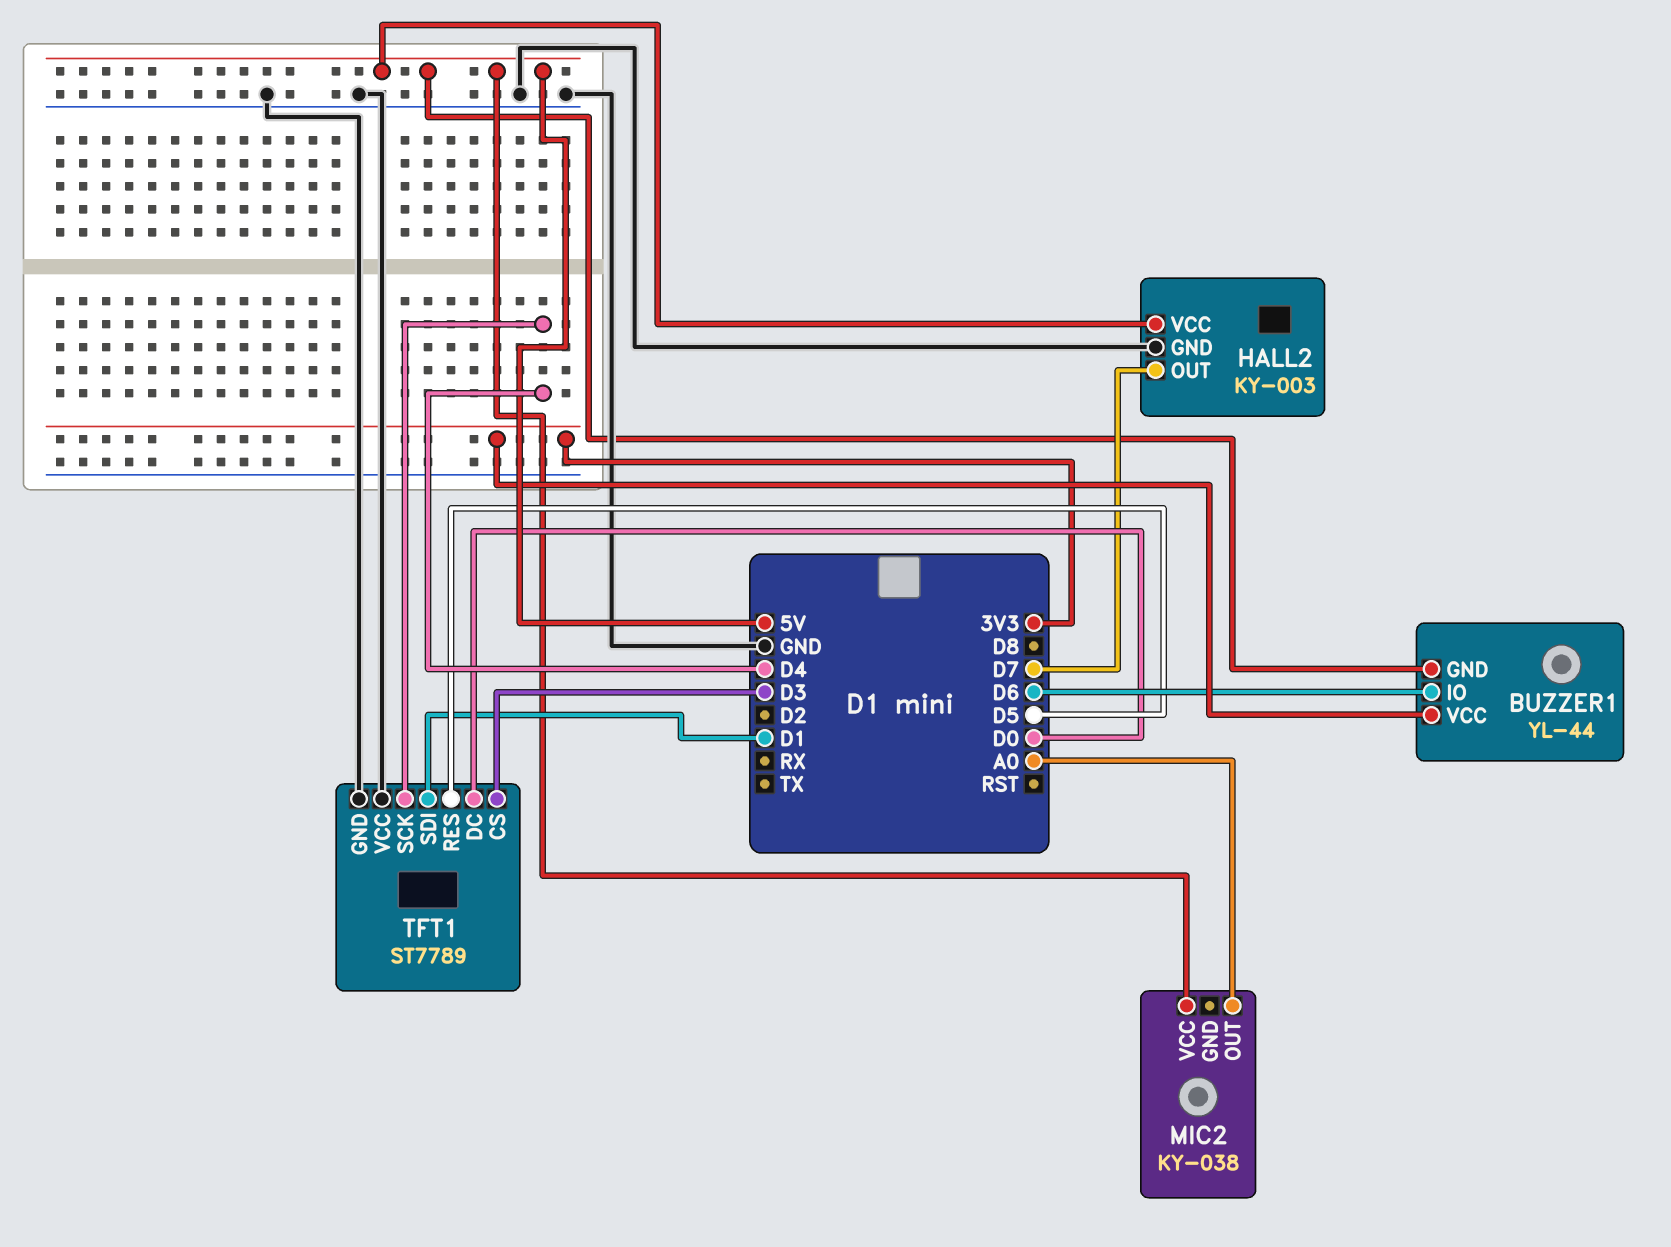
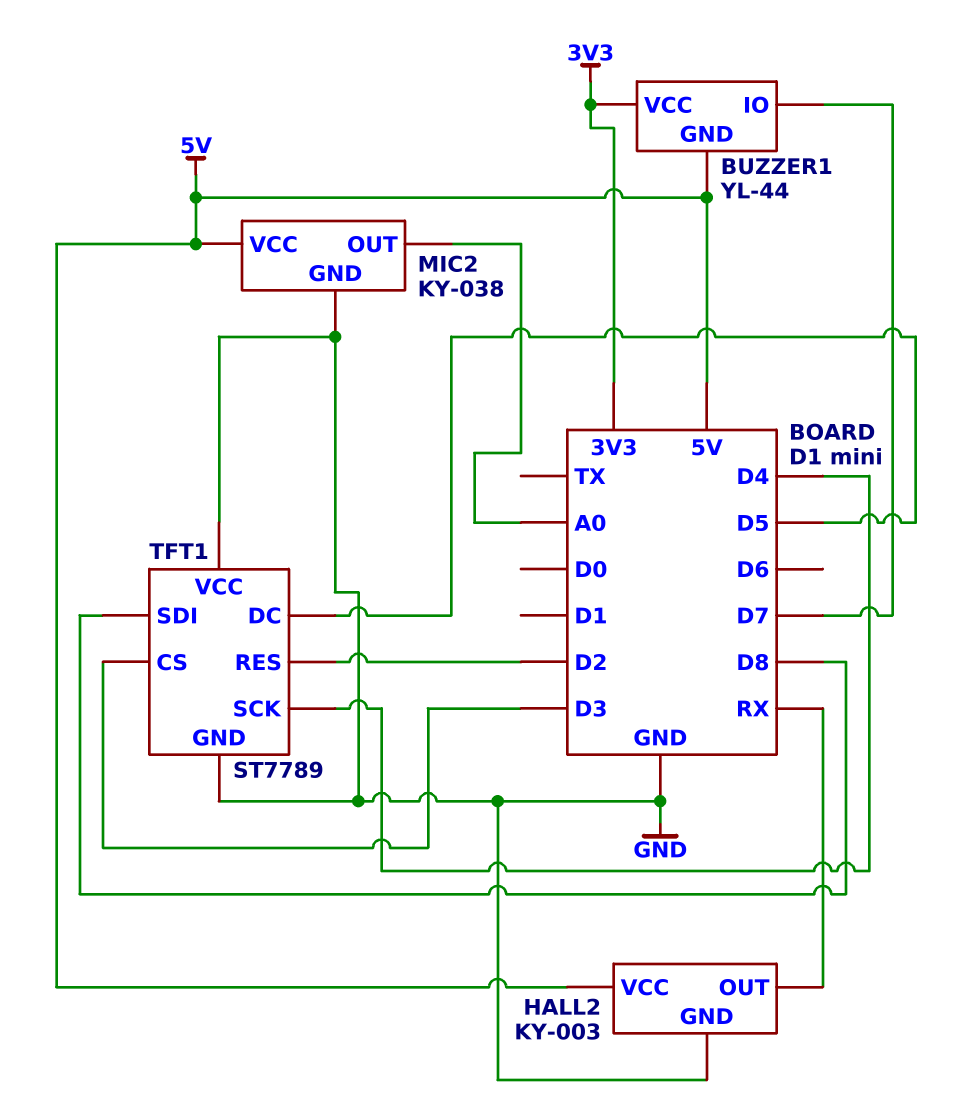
BUZZER1 pin IO: D6 -> D7
HALL2 pin OUT: D7 -> RX
MIC2 pin GND: none -> GND
TFT1 pin DC: D0 -> D5
TFT1 pin RES: D5 -> D2
TFT1 pin SDI: D1 -> D8

